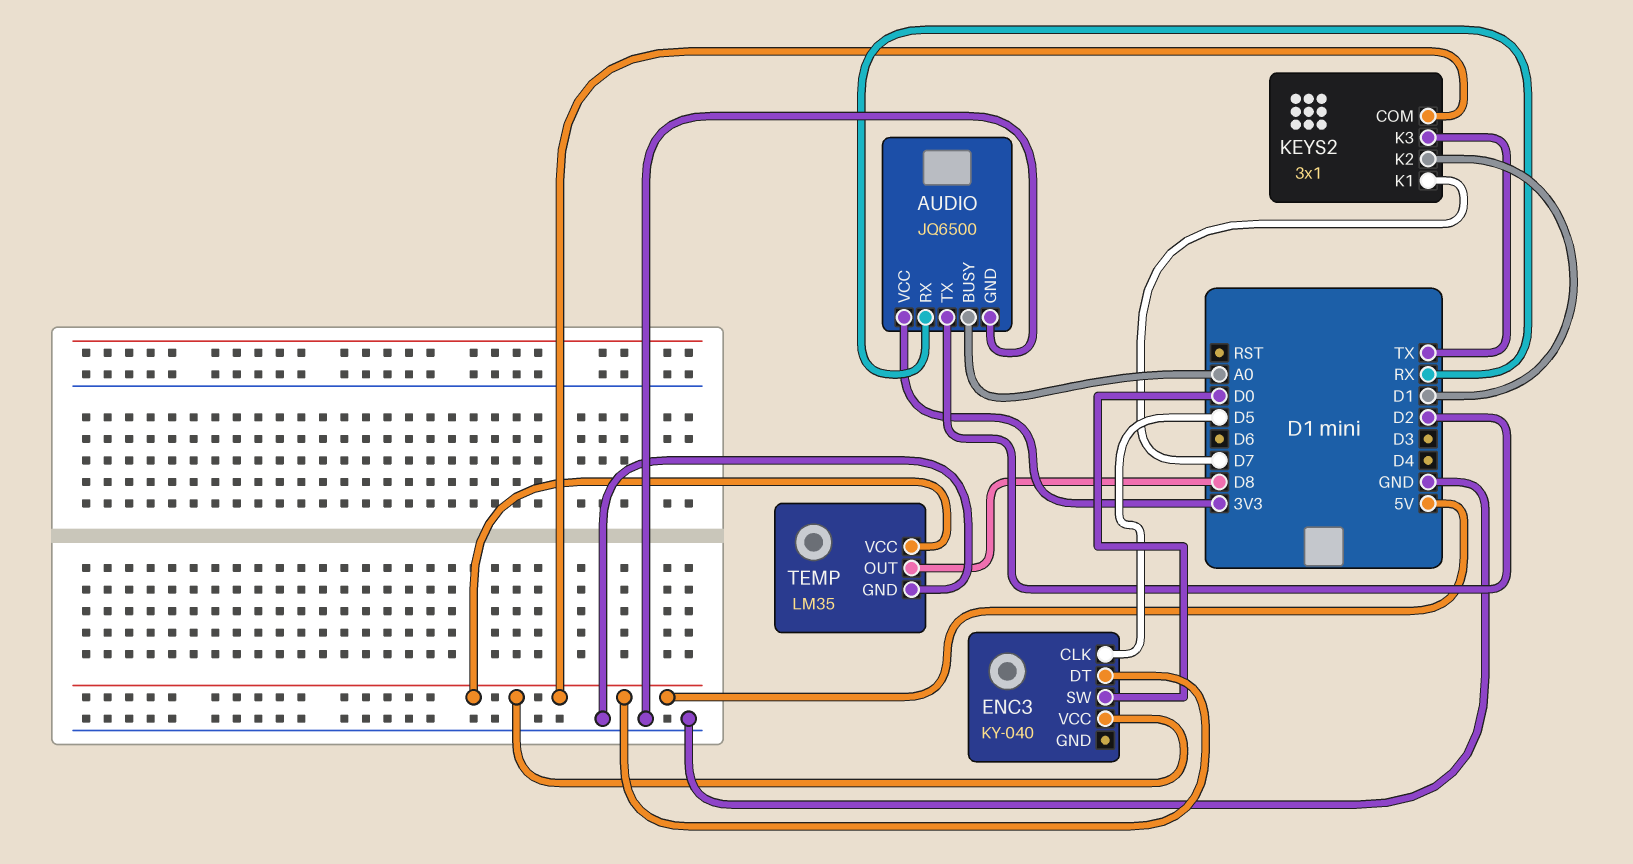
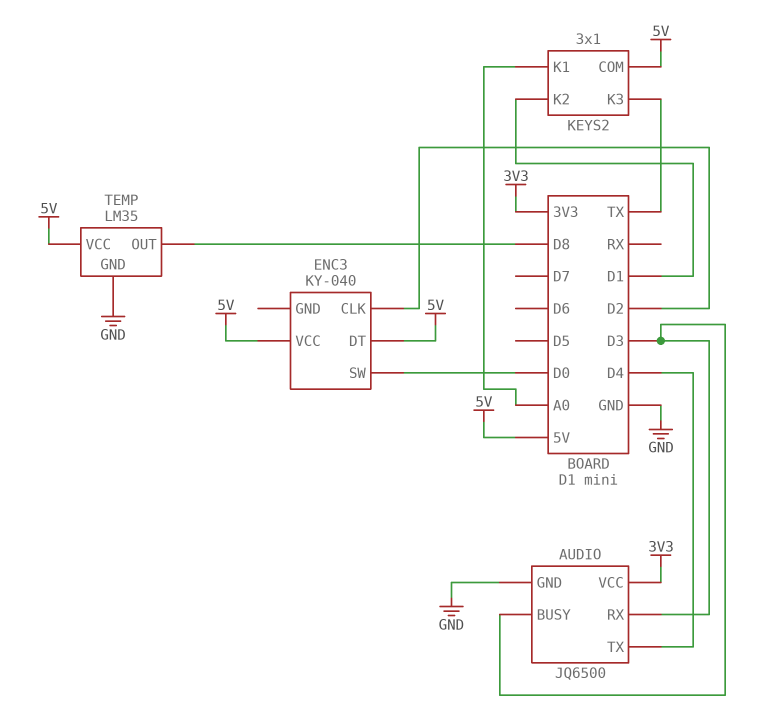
AUDIO pin BUSY: A0 -> D3
AUDIO pin RX: RX -> D3
AUDIO pin TX: D2 -> D4
ENC3 pin CLK: D5 -> D2
KEYS2 pin K1: D7 -> A0

